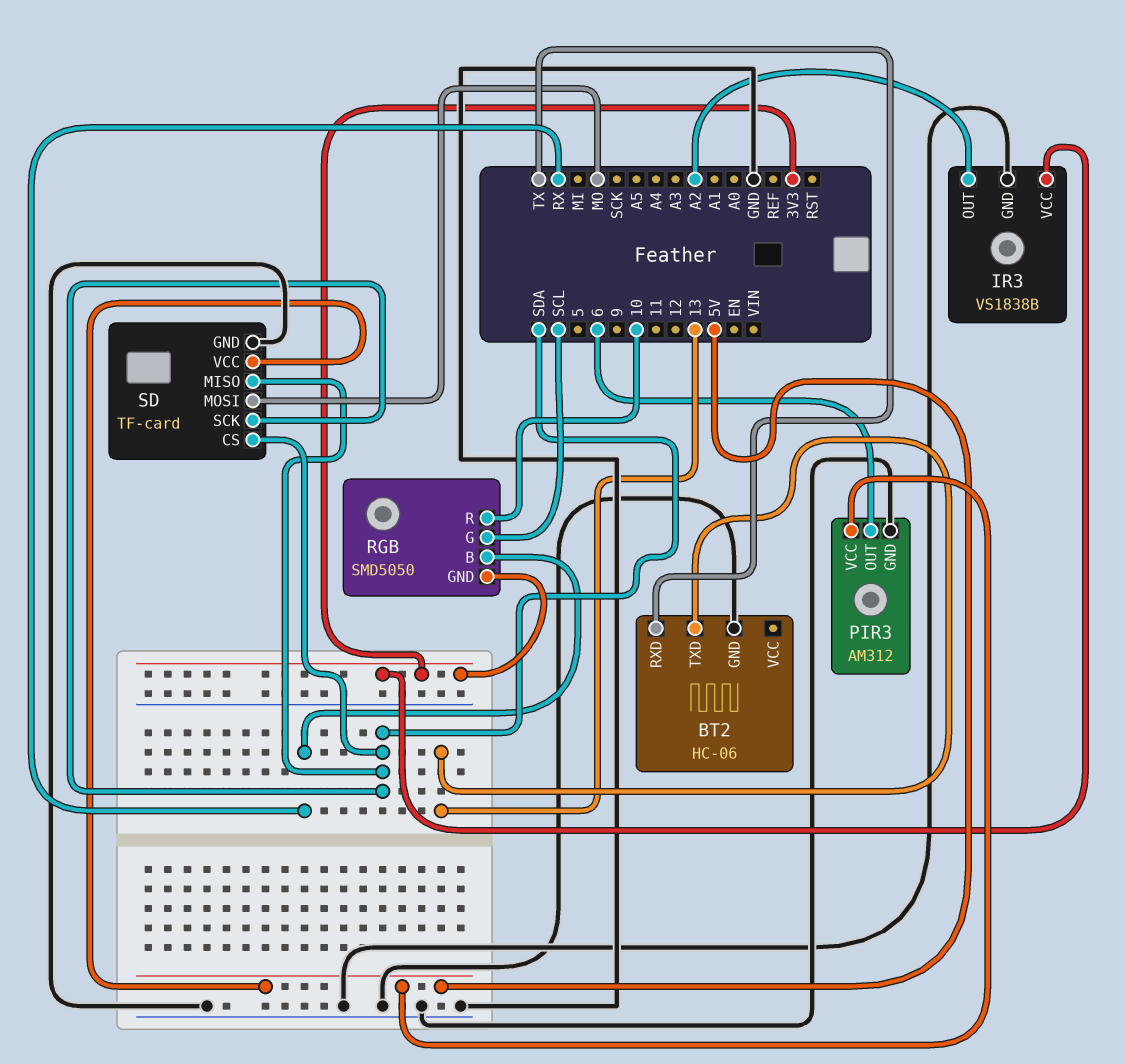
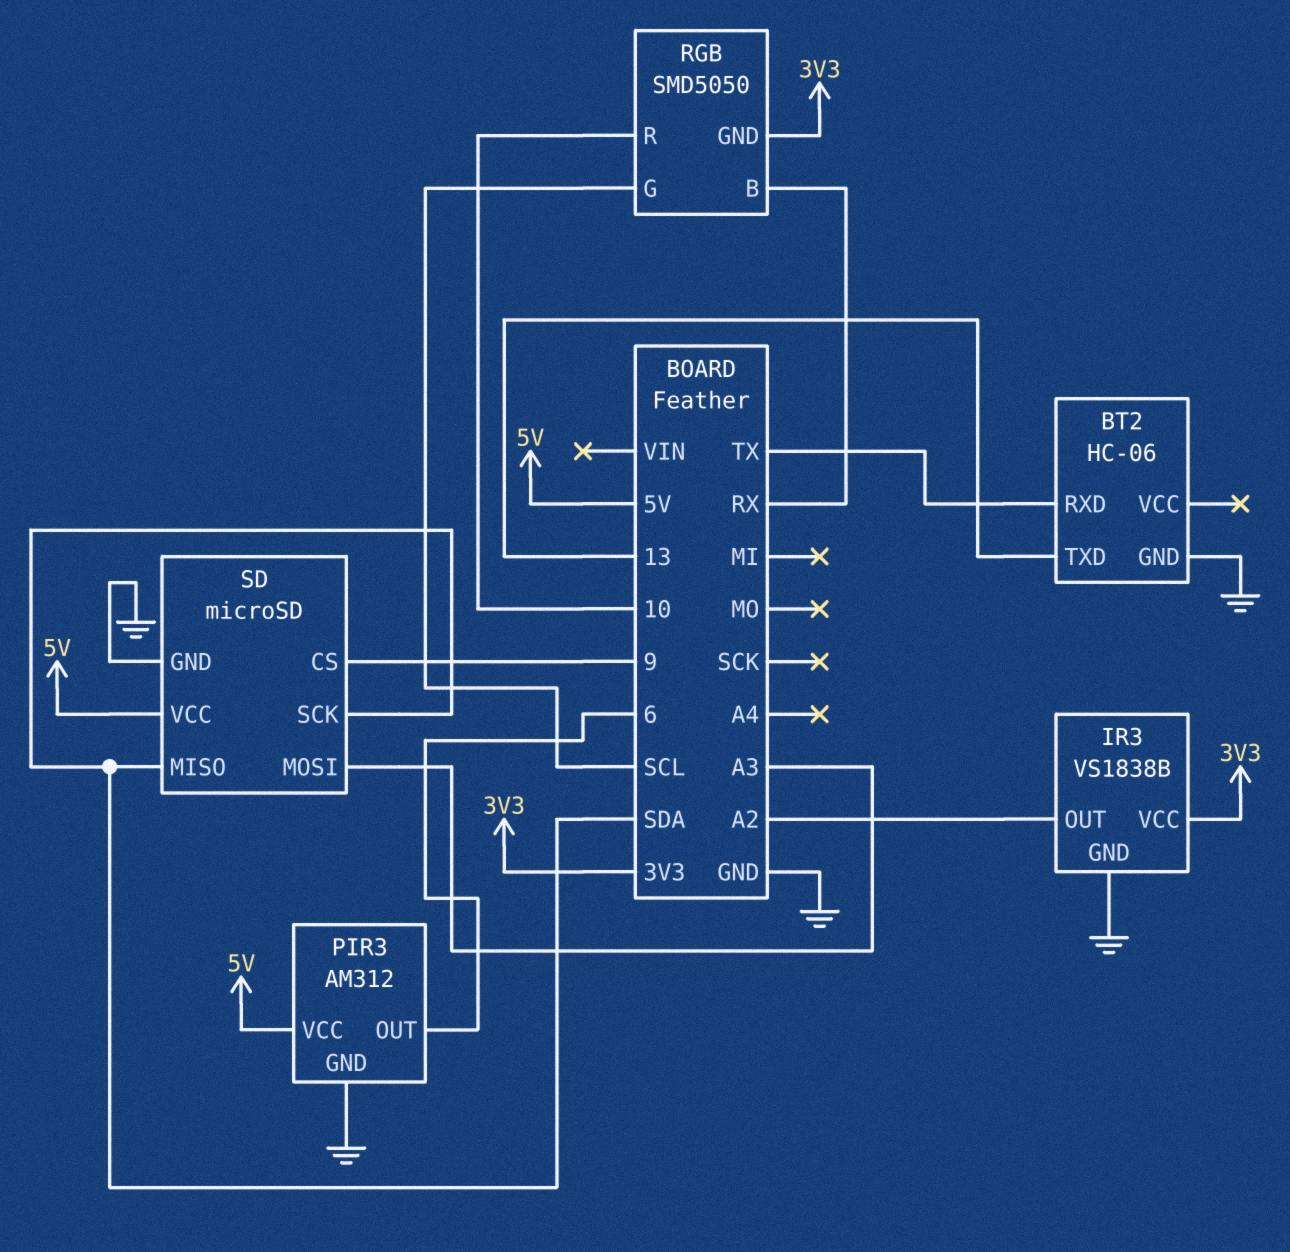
SD: TF-card -> microSD
SD pin CS: SDA -> 9
SD pin MOSI: MO -> A3

